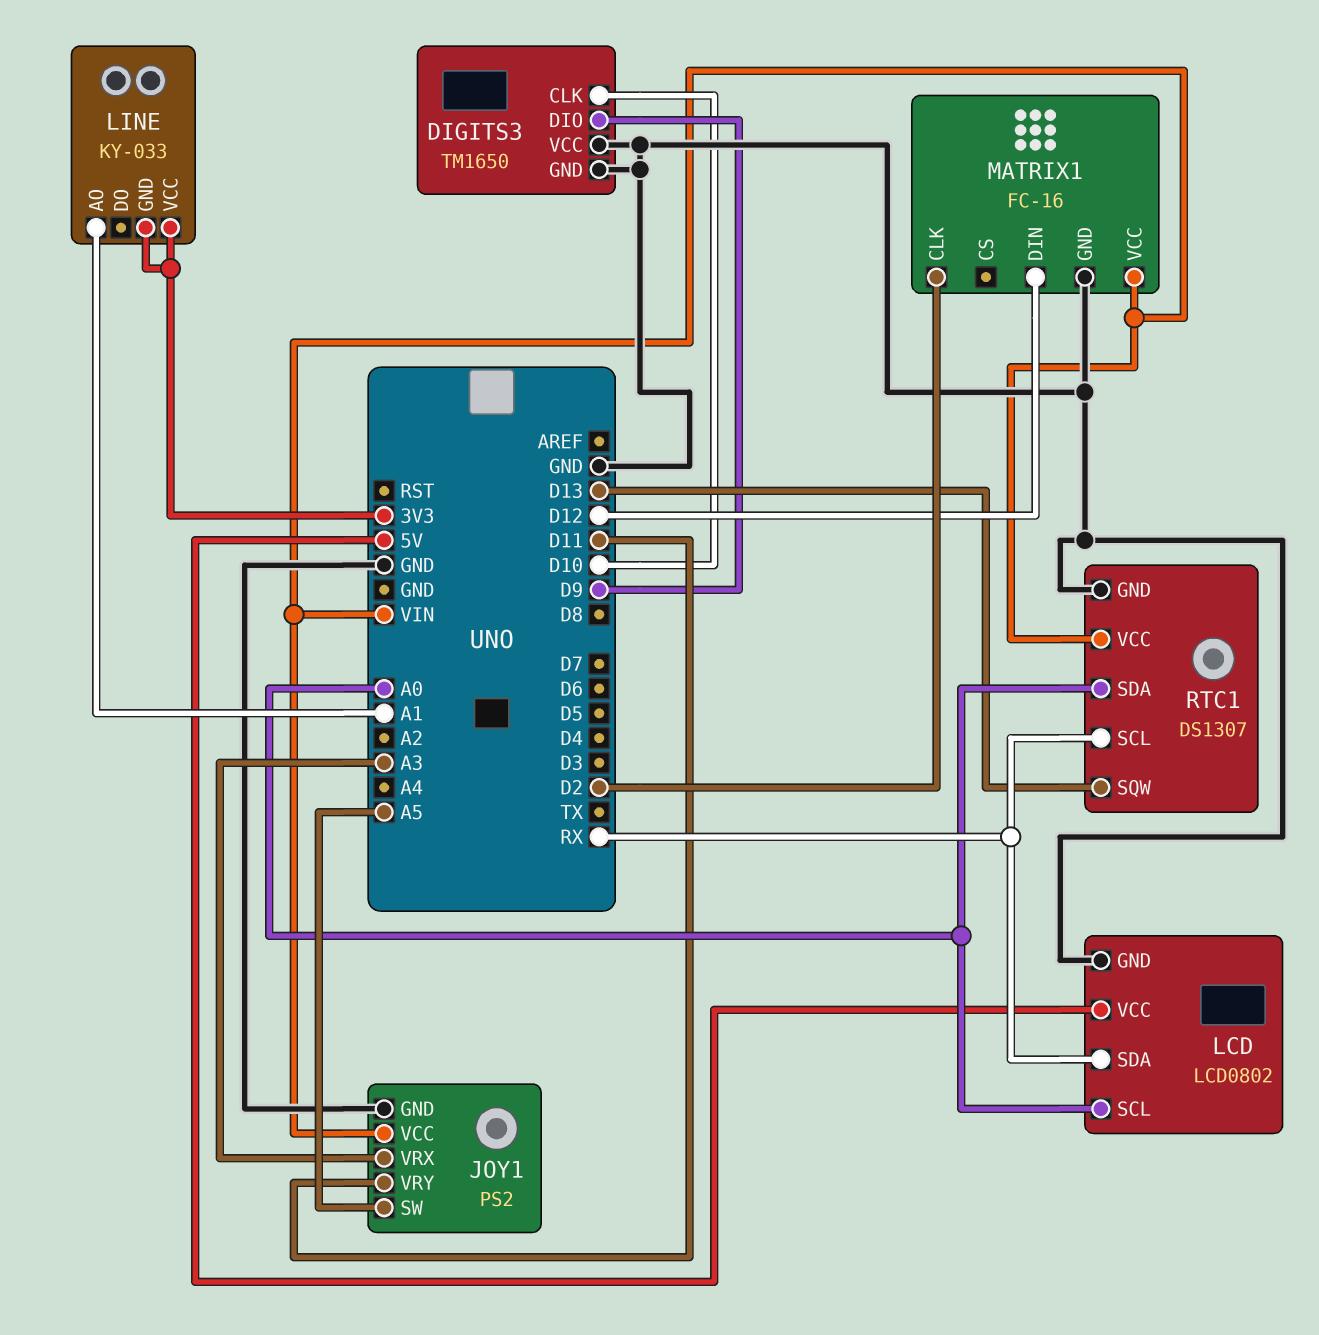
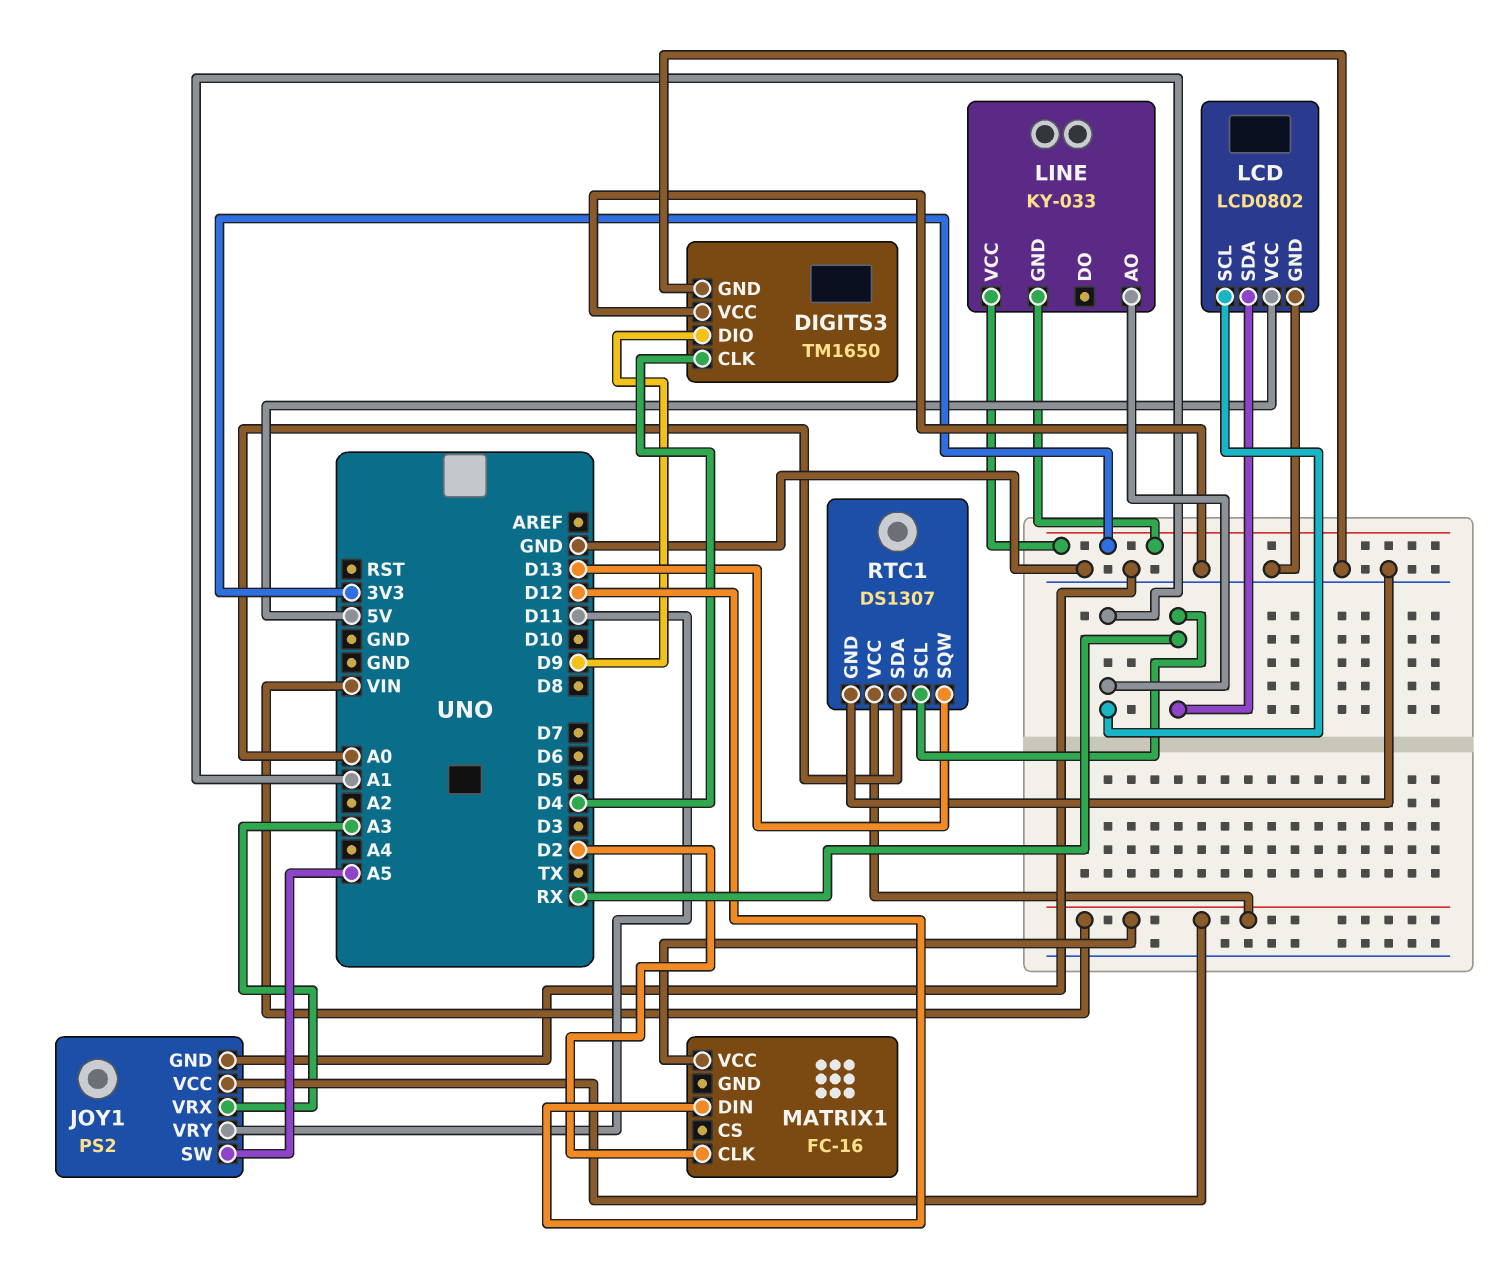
DIGITS3 pin CLK: D10 -> D4
LCD pin SCL: A0 -> A1
MATRIX1 pin GND: GND -> none

